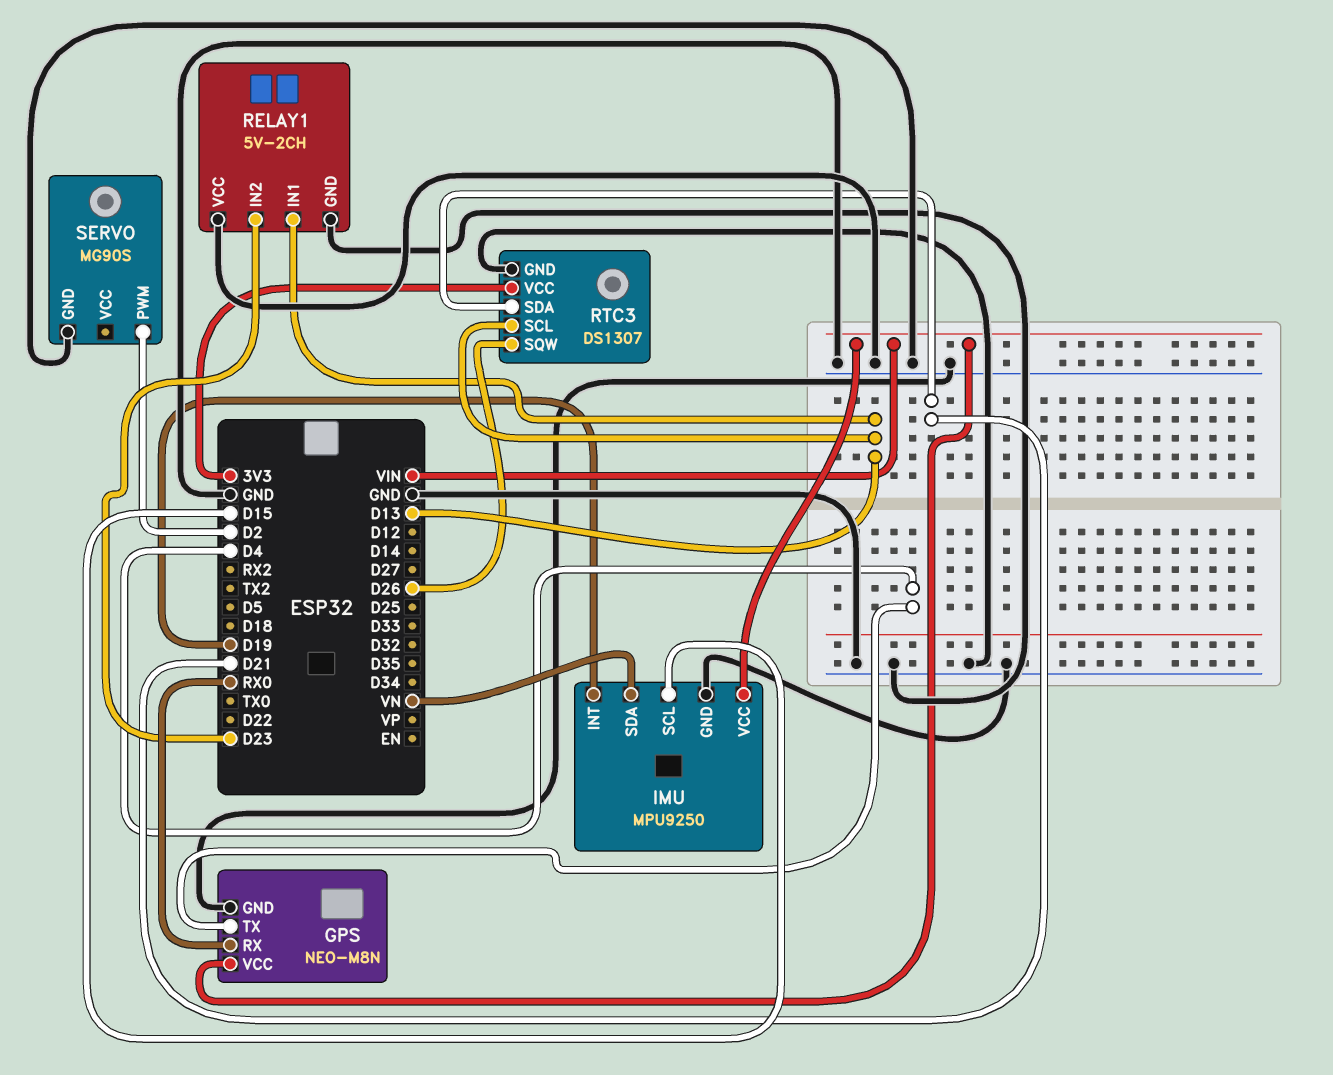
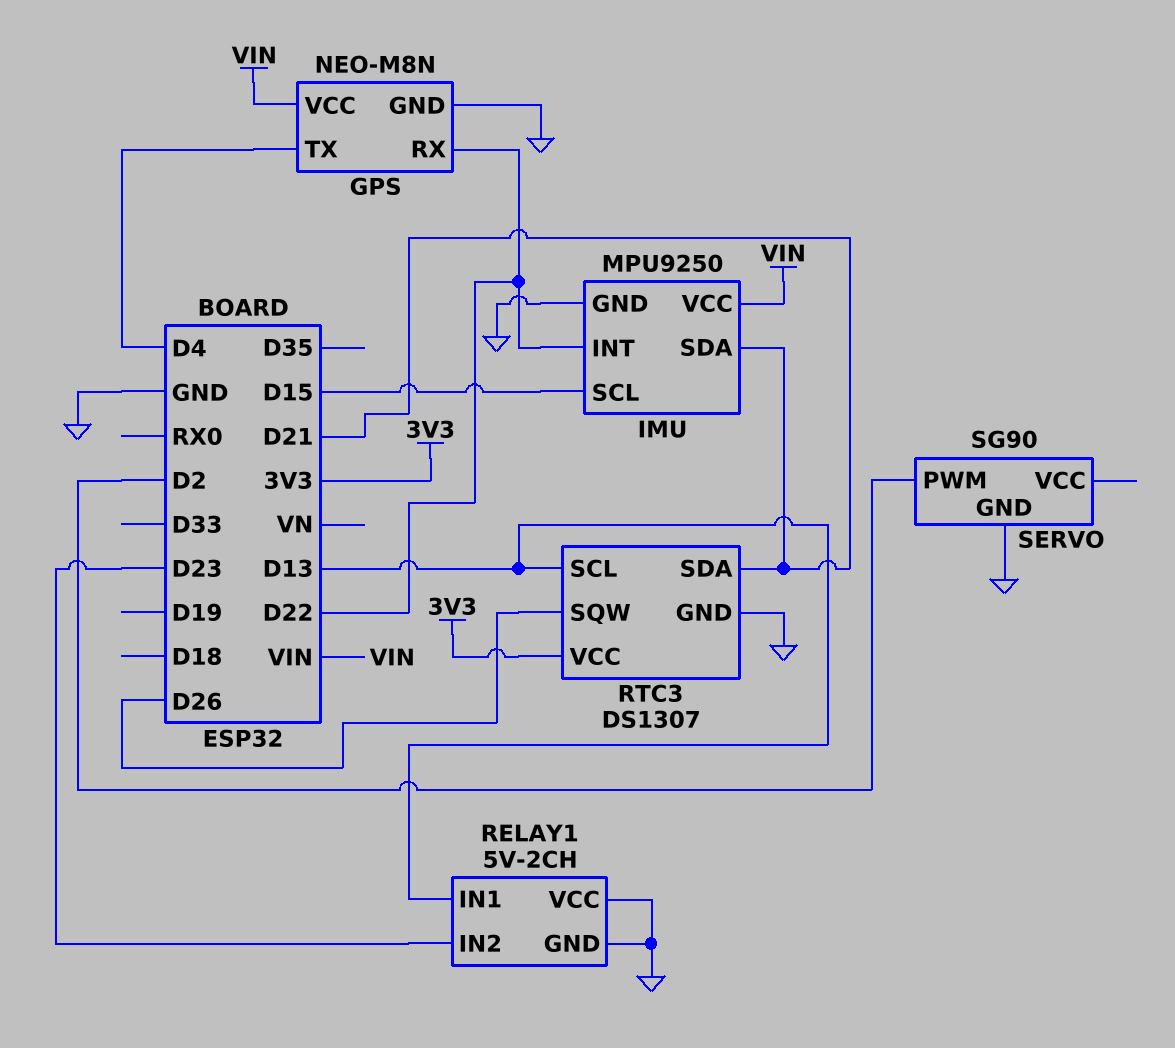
GPS pin RX: RX0 -> D22
IMU pin INT: D19 -> D22
IMU pin SDA: VN -> D21
SERVO: MG90S -> SG90

